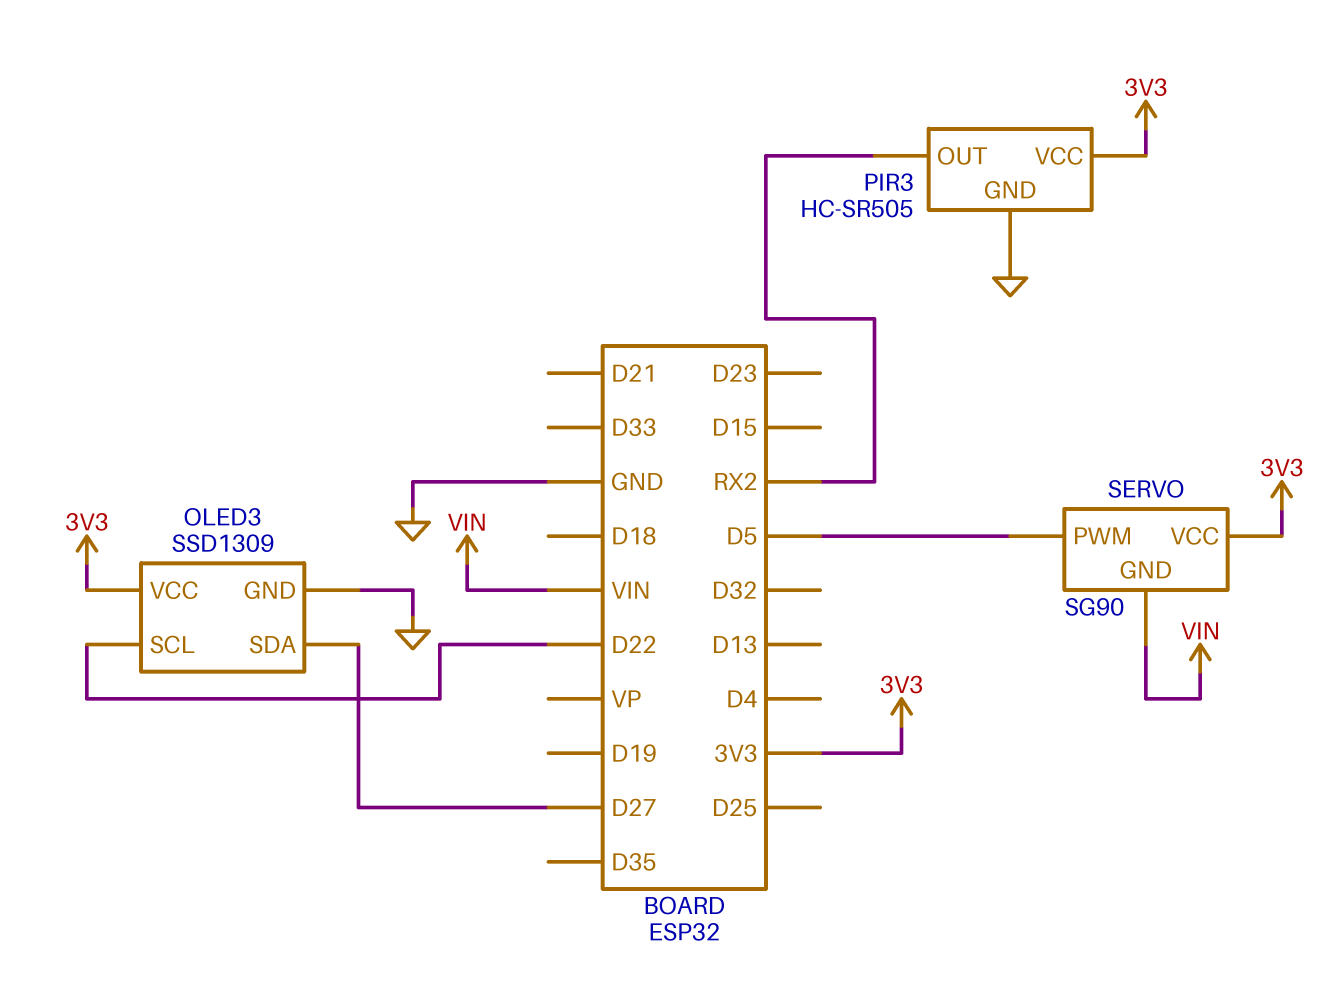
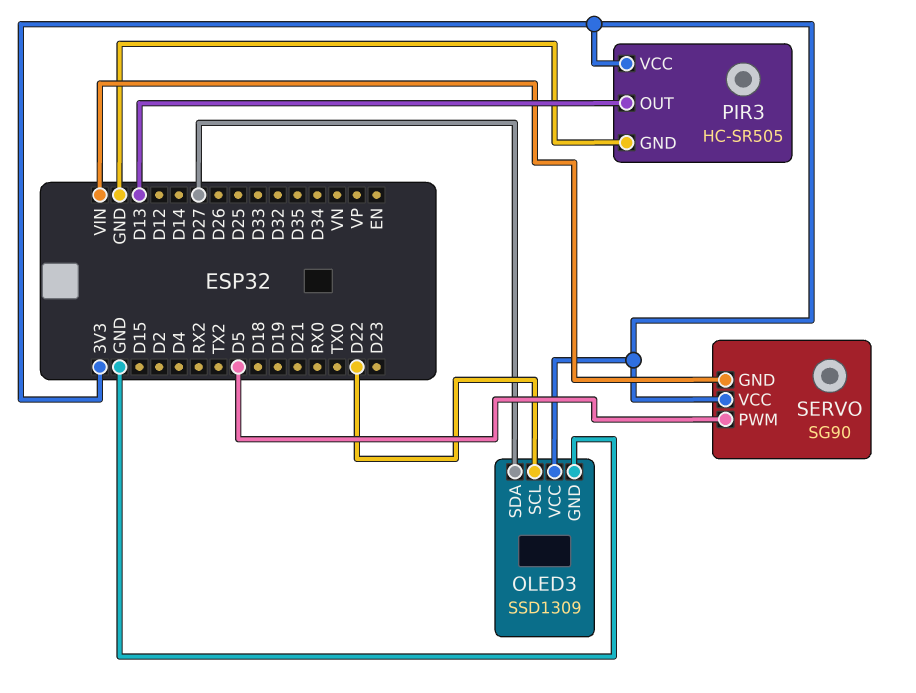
PIR3 pin OUT: RX2 -> D13

